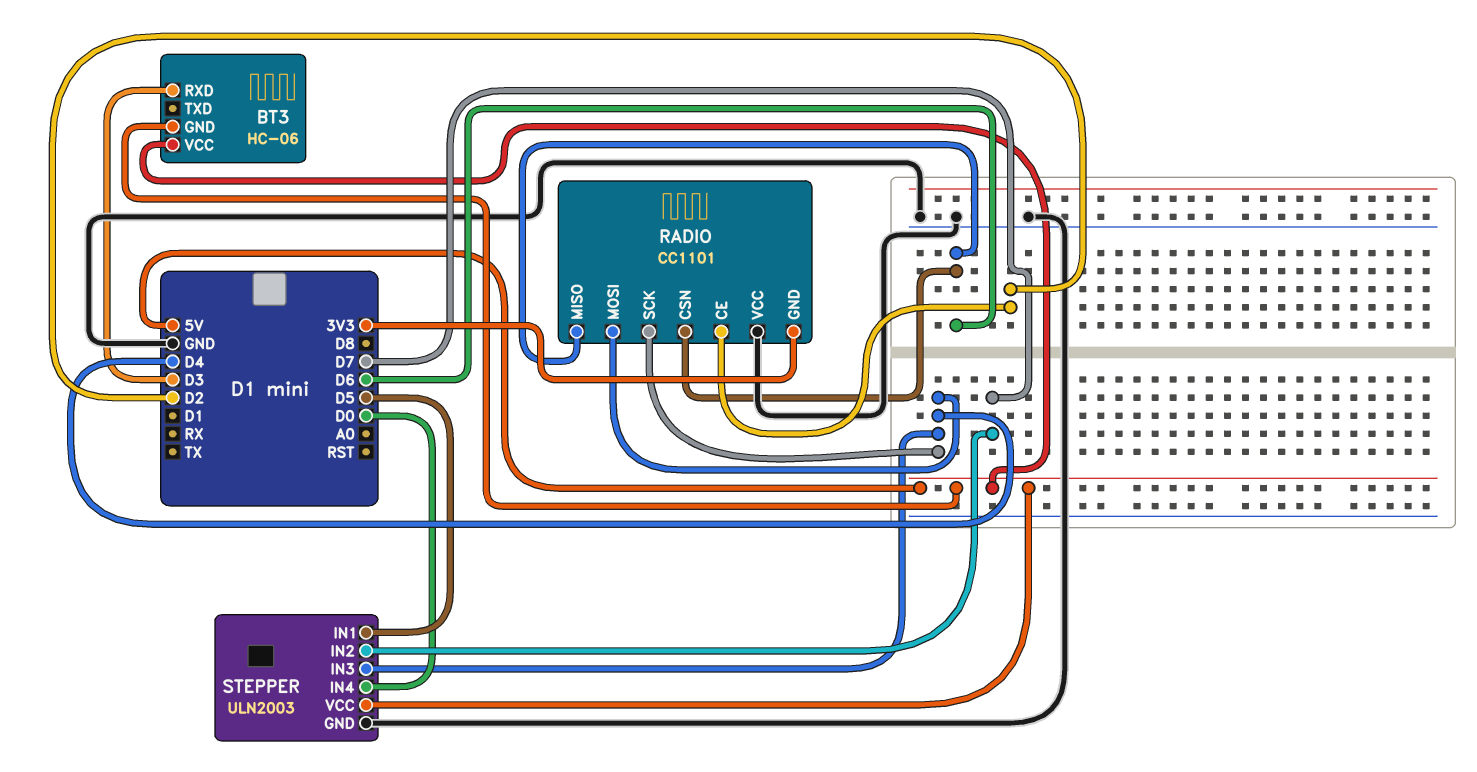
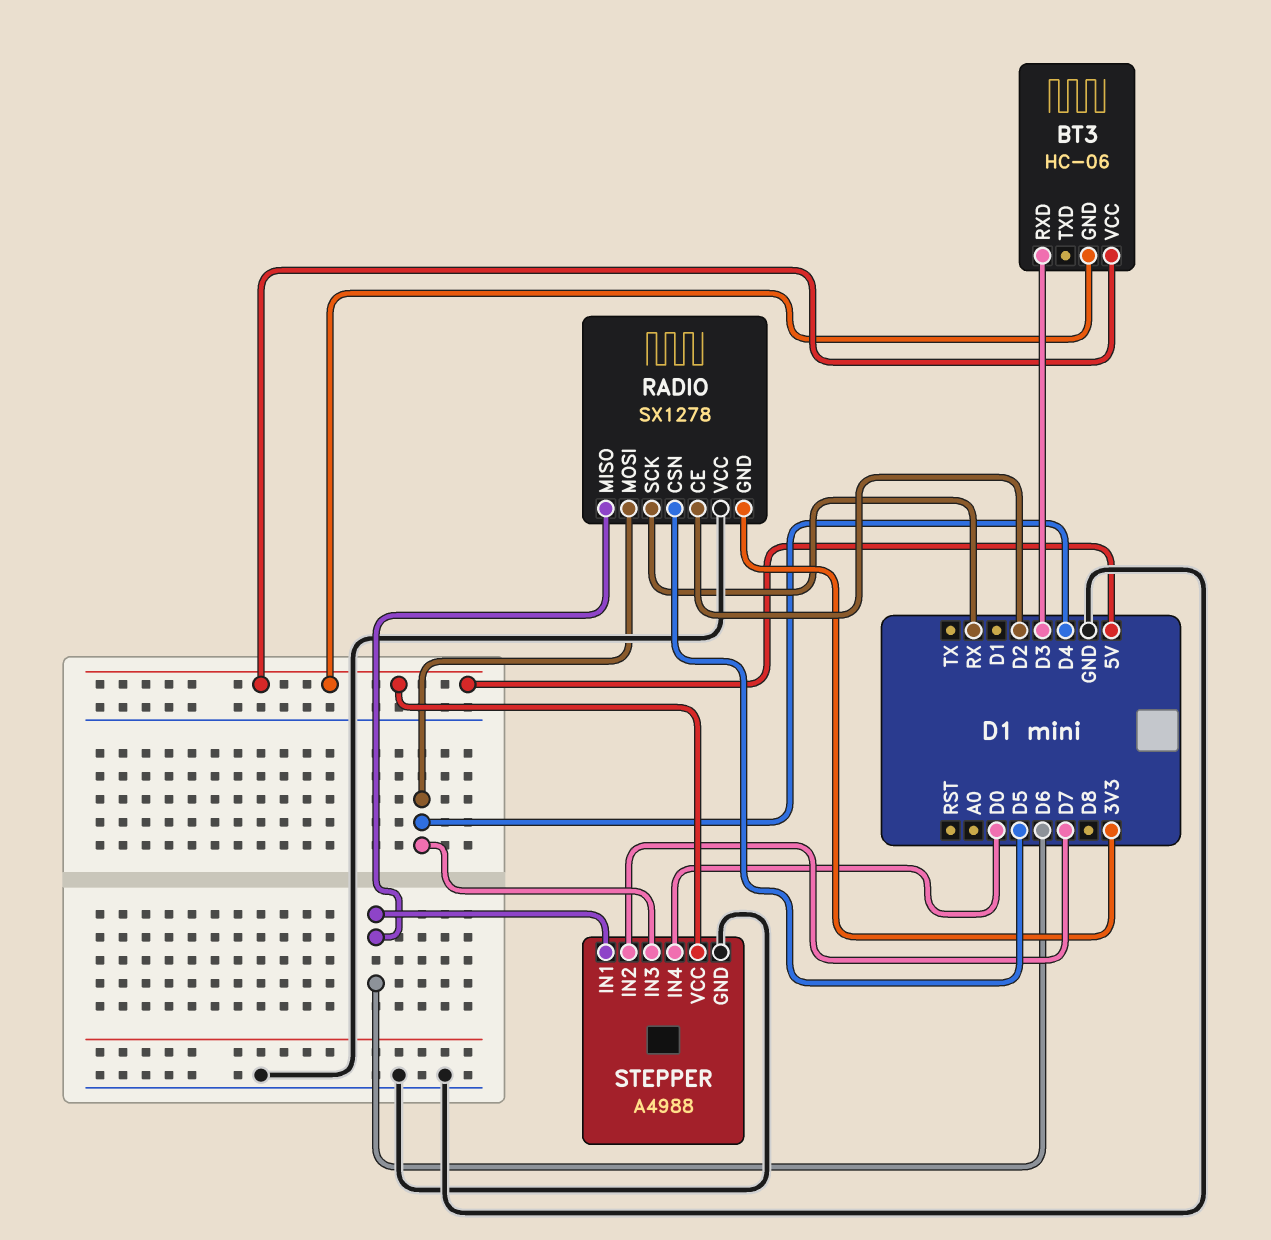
RADIO: CC1101 -> SX1278
RADIO pin CSN: D6 -> D5
RADIO pin SCK: D4 -> RX
STEPPER: ULN2003 -> A4988
STEPPER pin IN1: D5 -> D6

